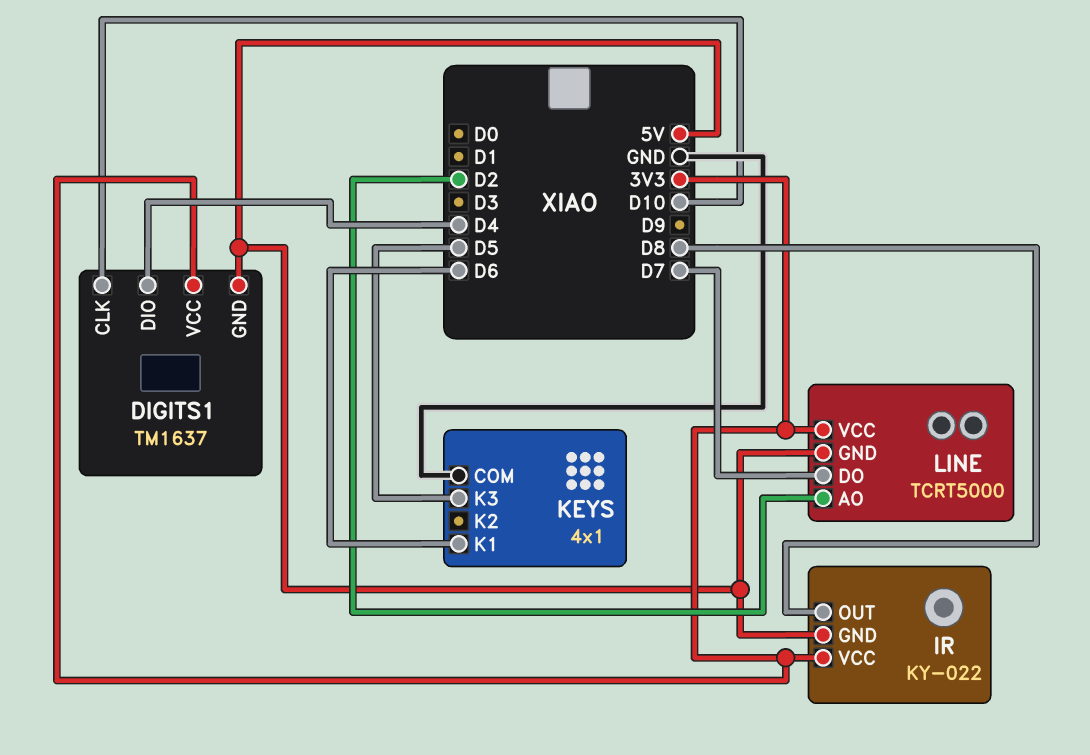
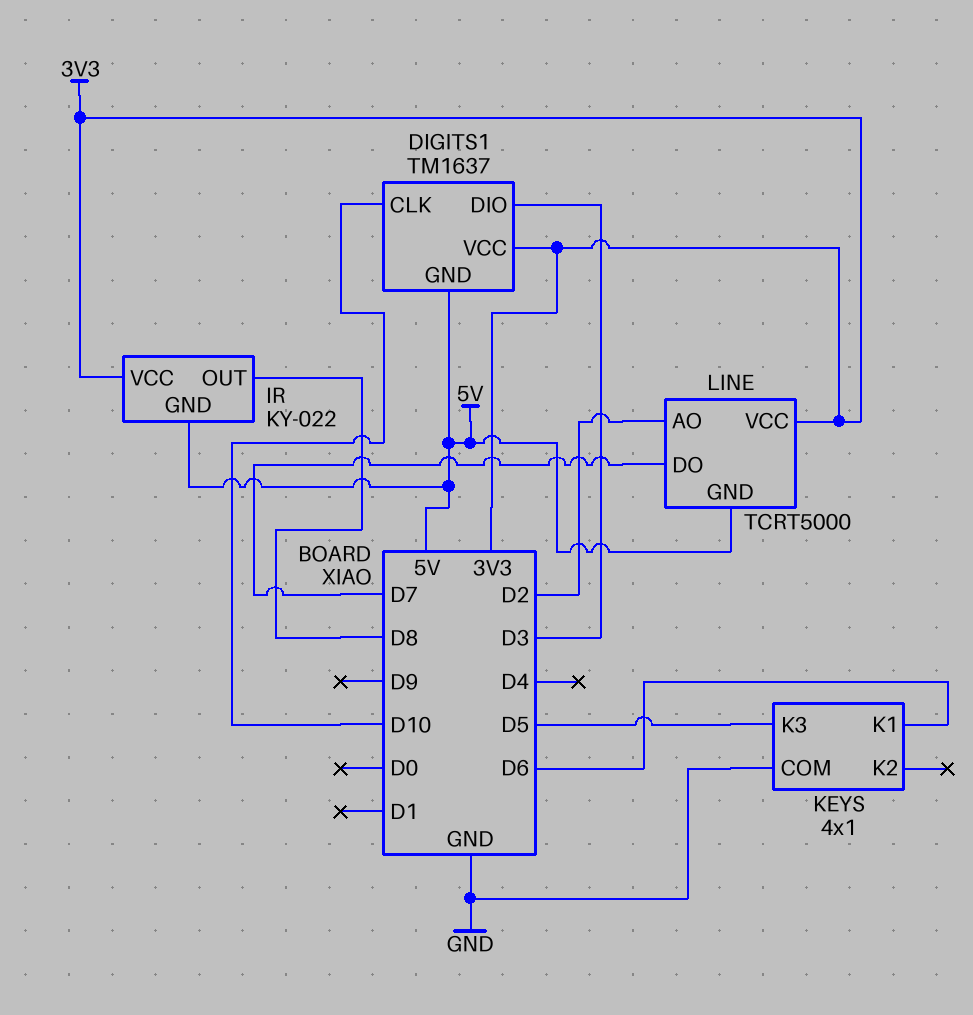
DIGITS1 pin DIO: D4 -> D3

